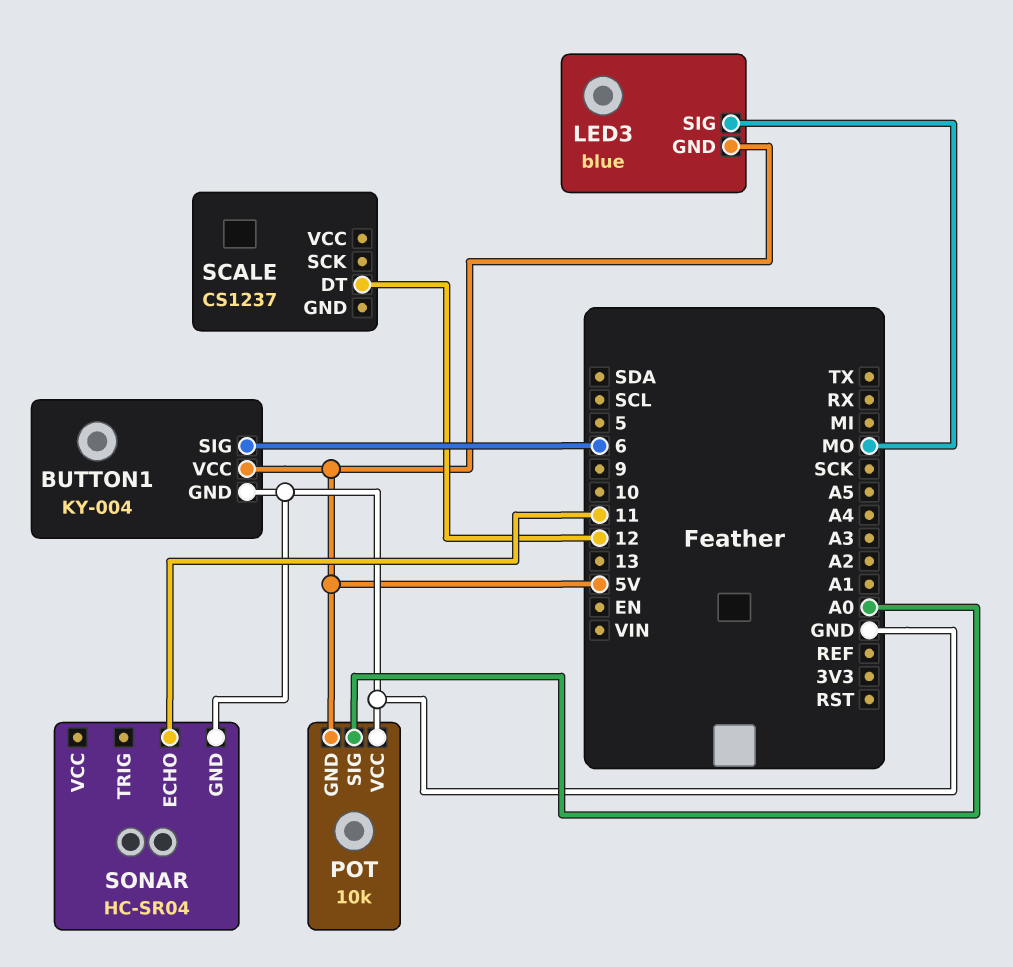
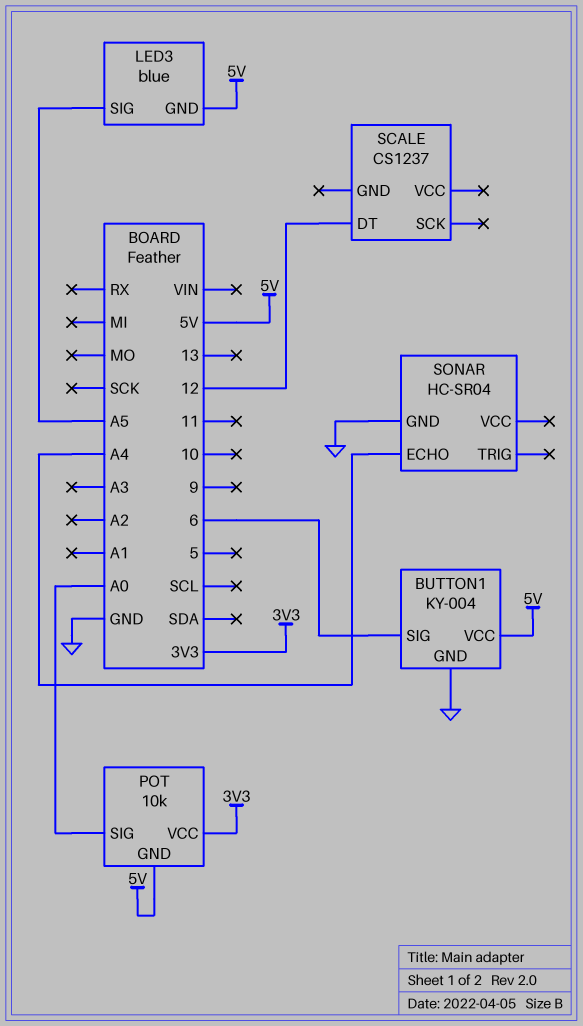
LED3 pin SIG: MO -> A5
POT pin VCC: GND -> 3V3
SONAR pin ECHO: 11 -> A4

